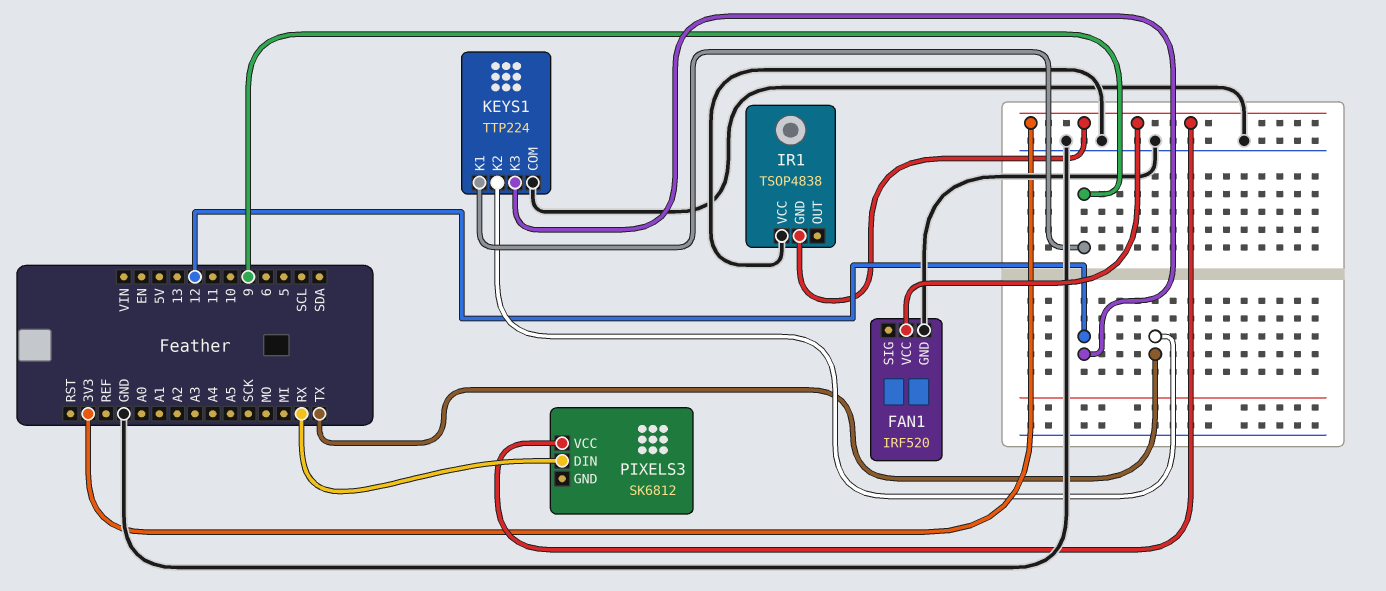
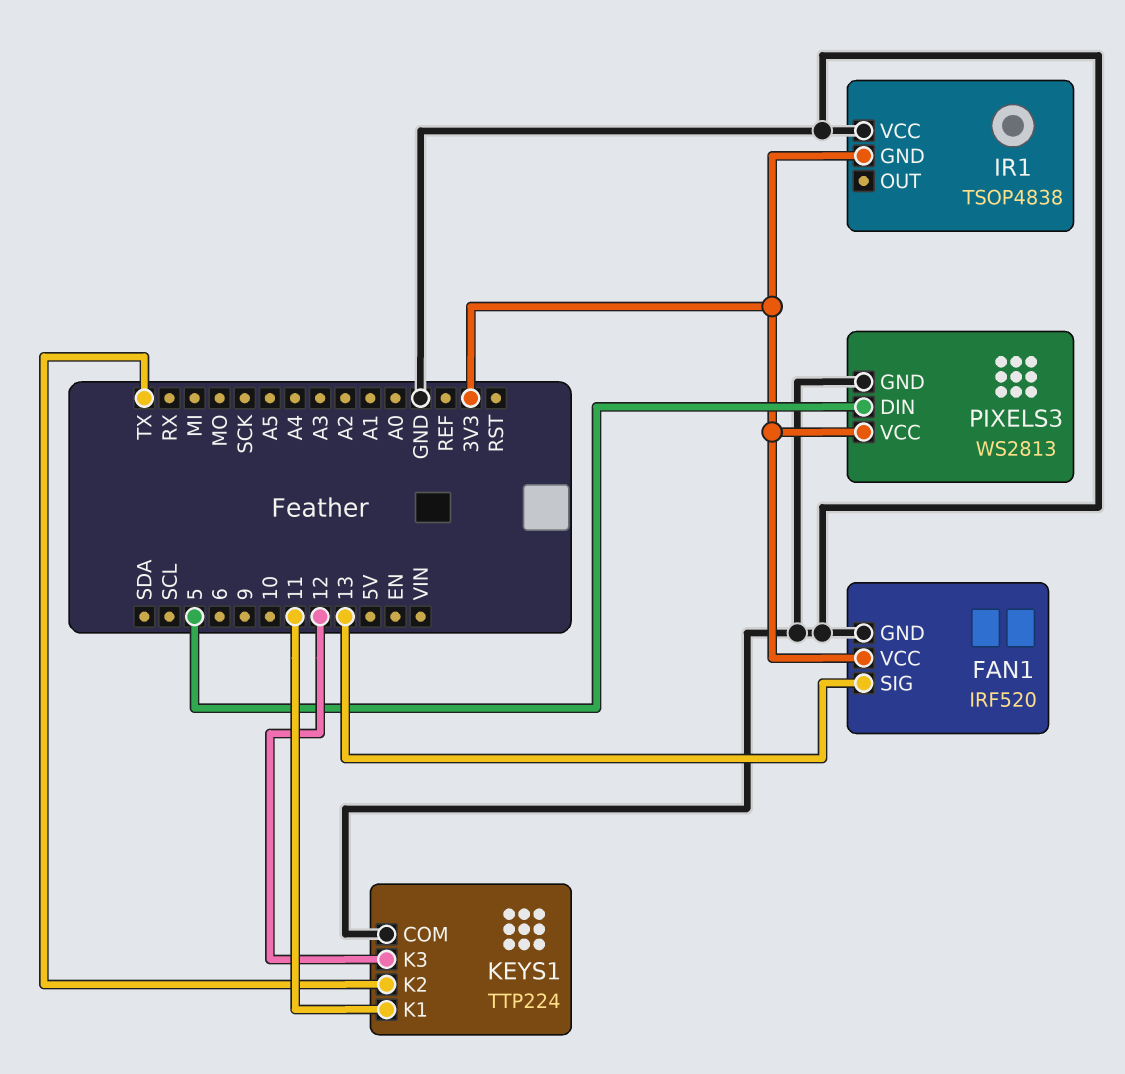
FAN1 pin SIG: none -> 13
KEYS1 pin K1: 9 -> 11
PIXELS3: SK6812 -> WS2813
PIXELS3 pin DIN: RX -> 5
PIXELS3 pin GND: none -> GND

